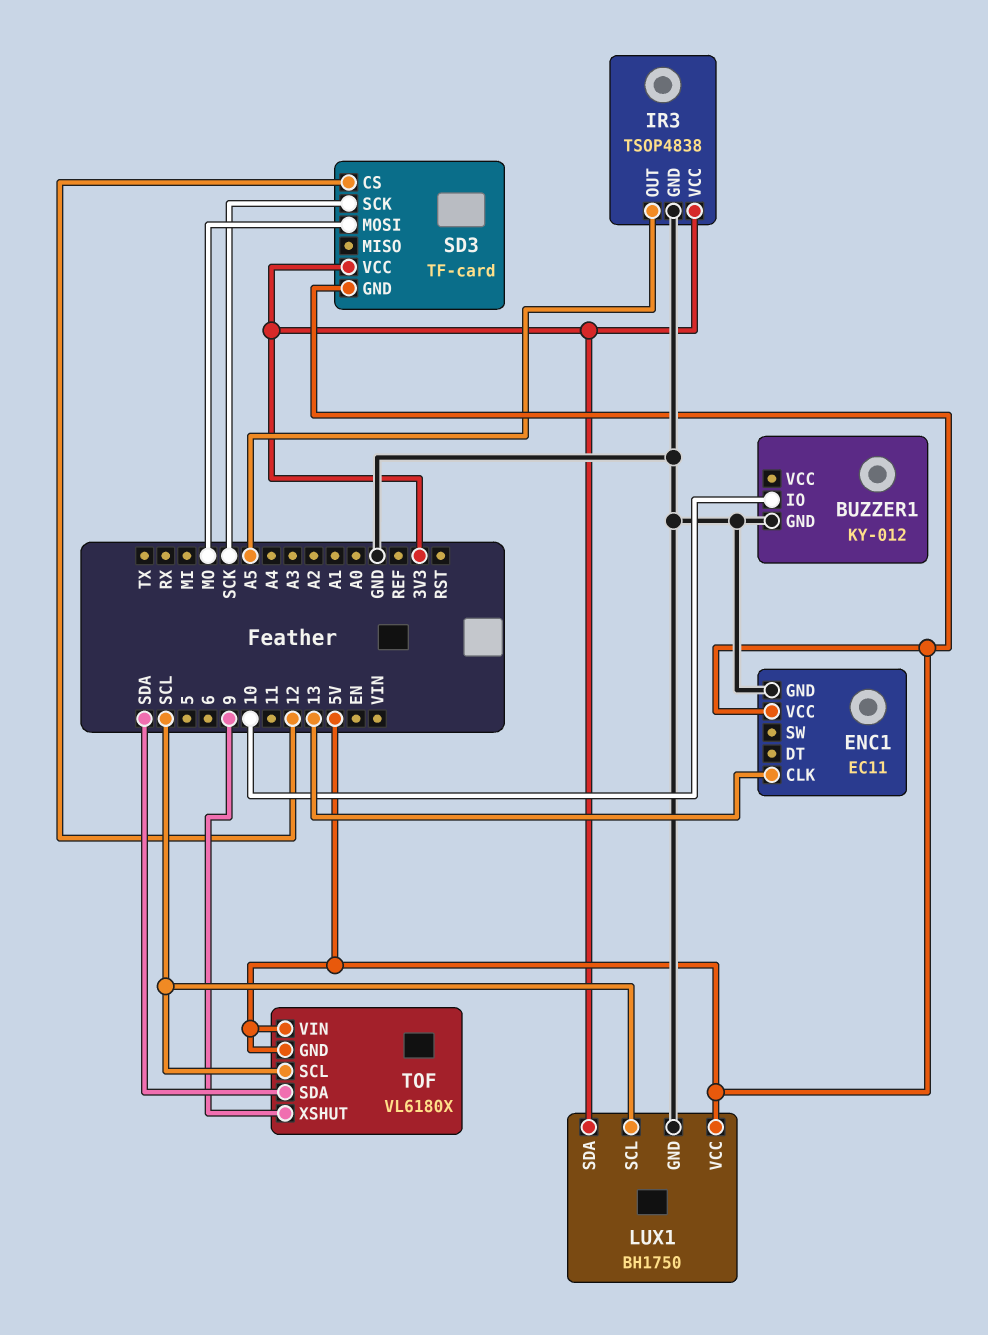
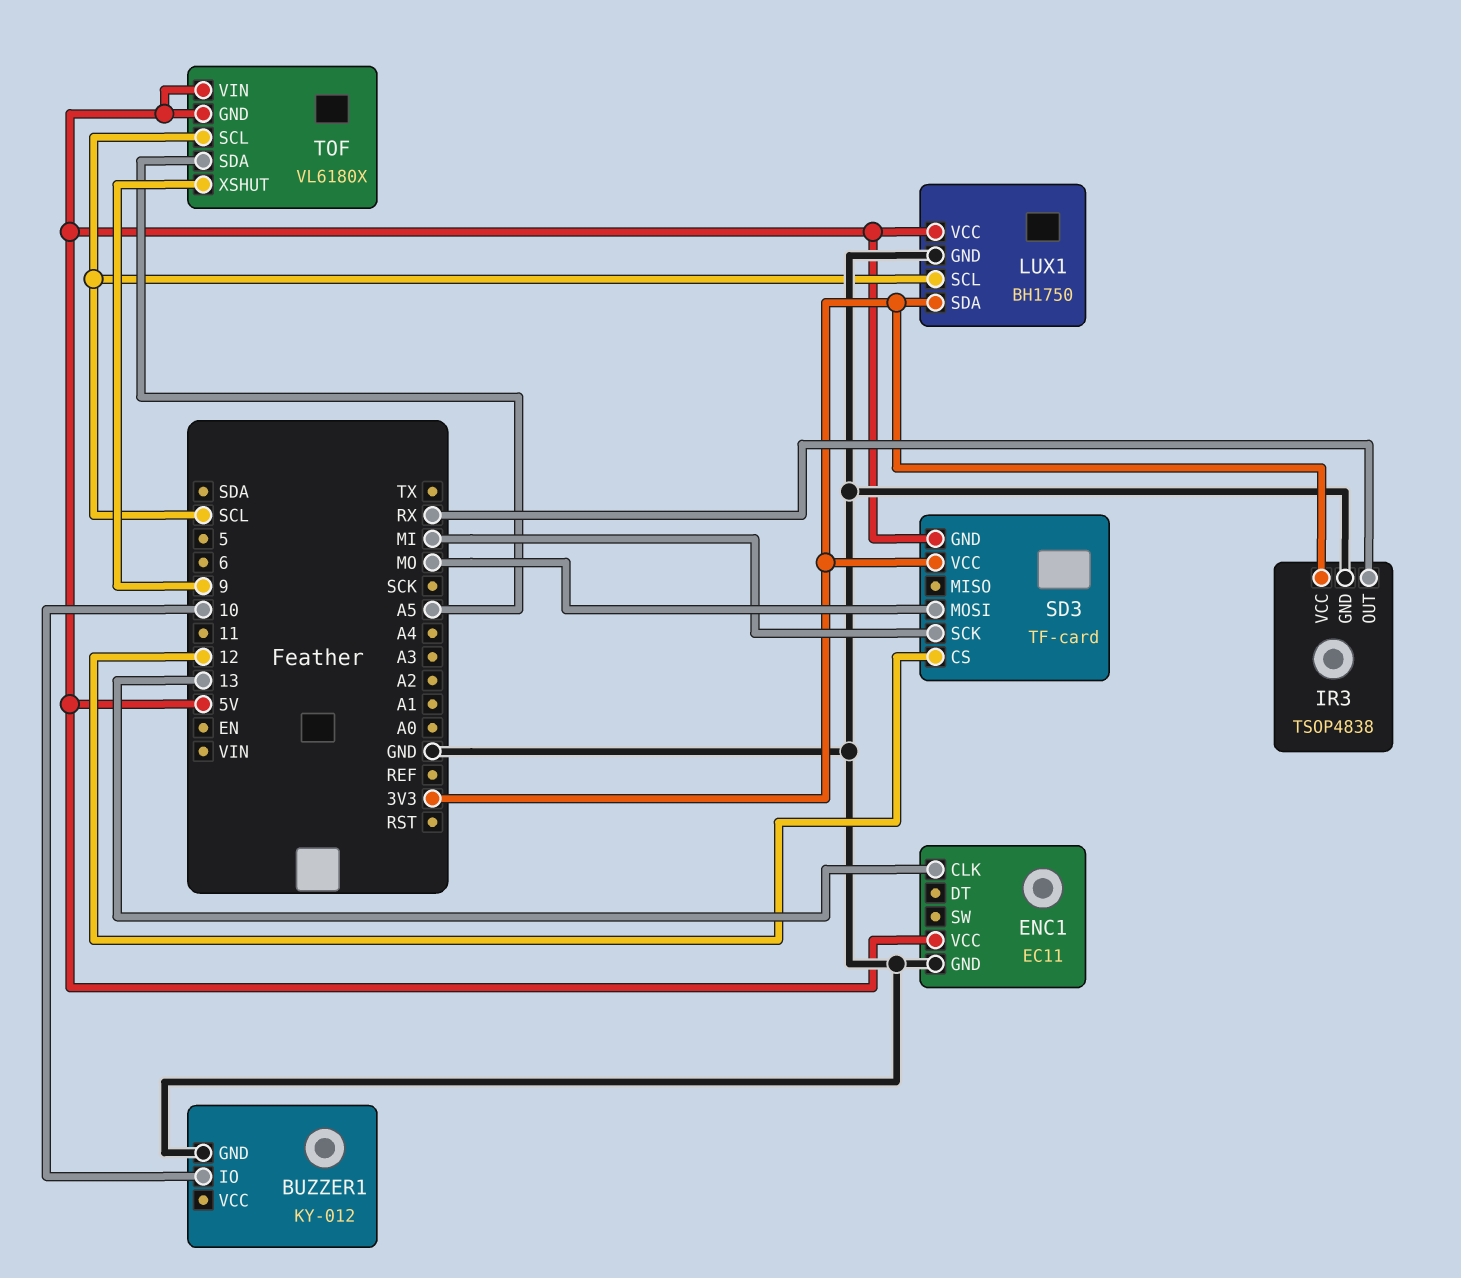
IR3 pin OUT: A5 -> RX
SD3 pin SCK: SCK -> MI
TOF pin SDA: SDA -> A5

